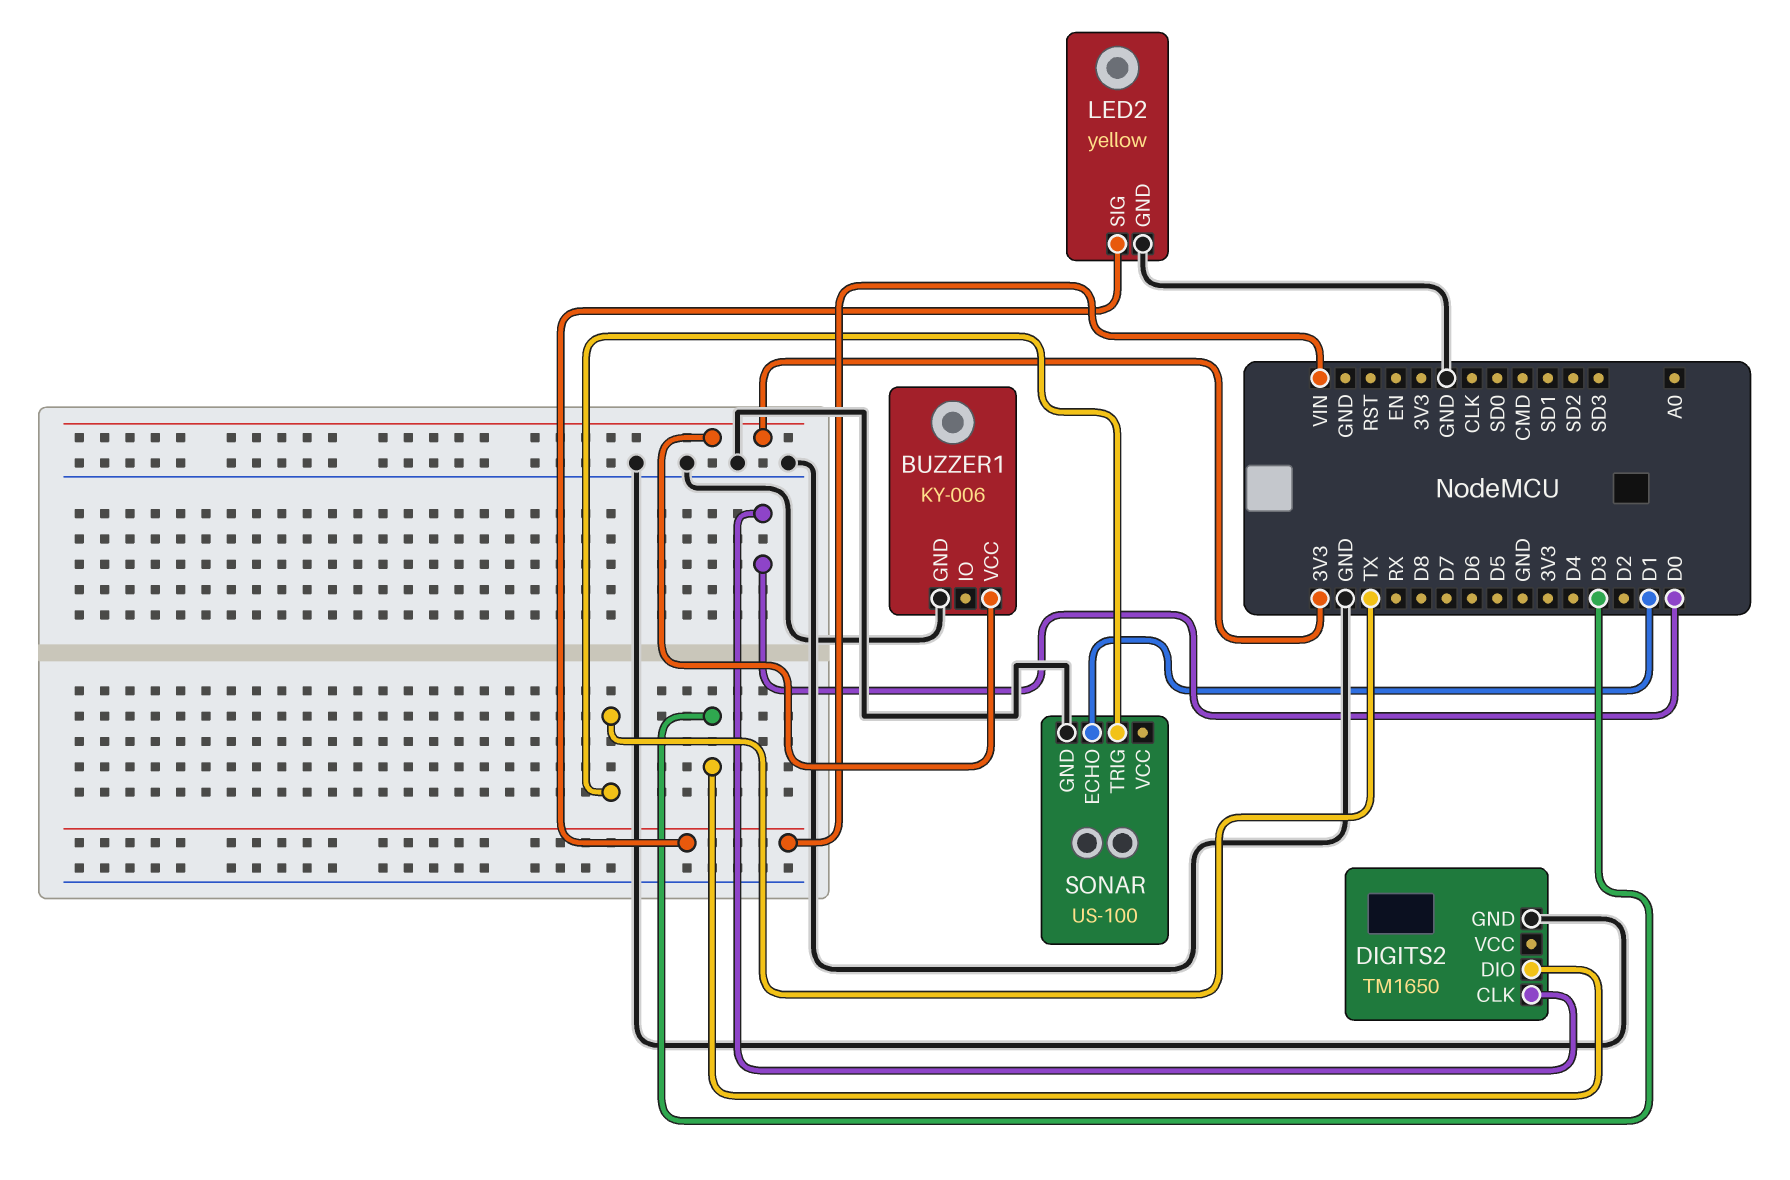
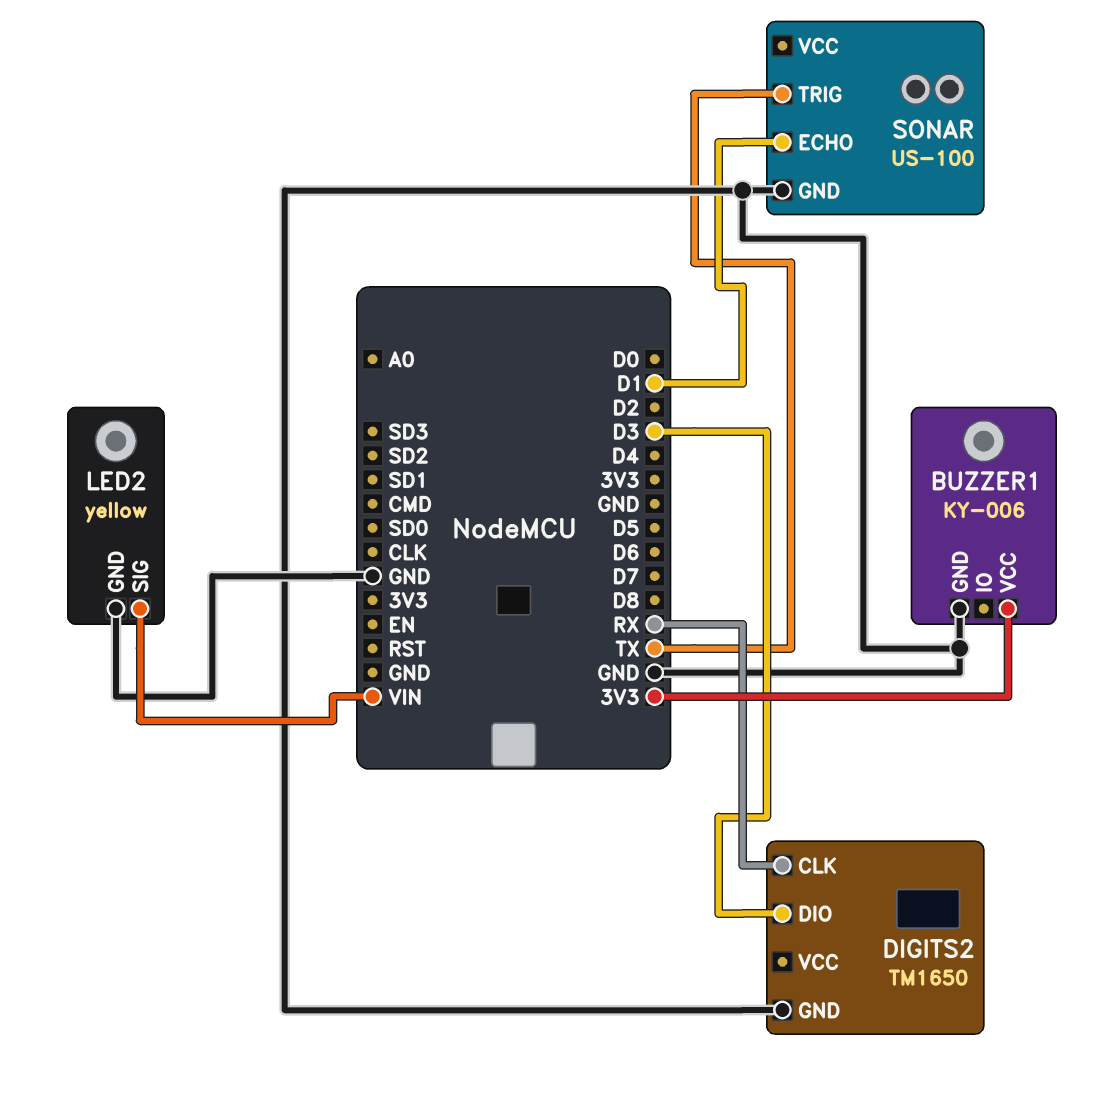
DIGITS2 pin CLK: D0 -> RX

